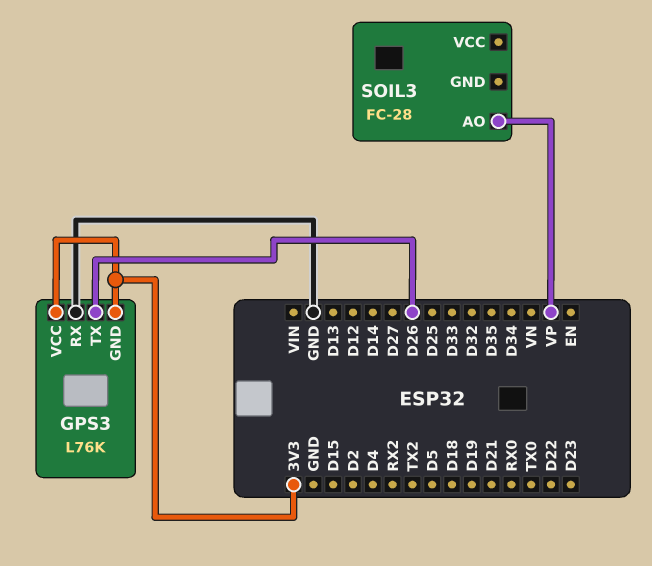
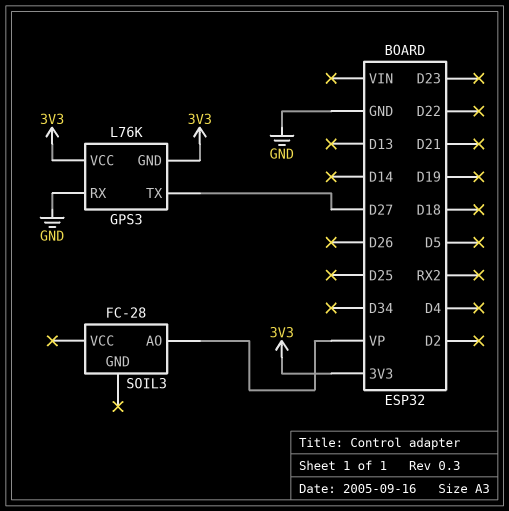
GPS3 pin TX: D26 -> D27

